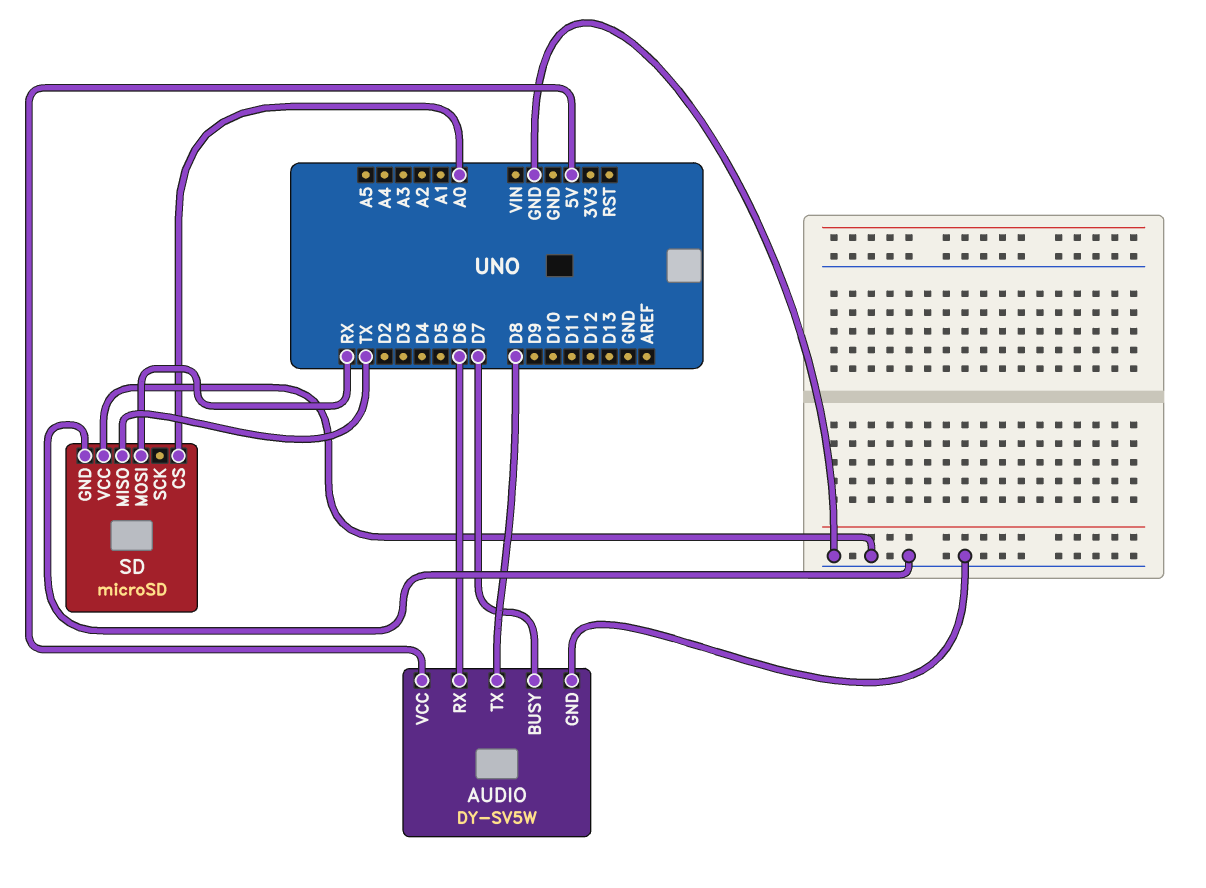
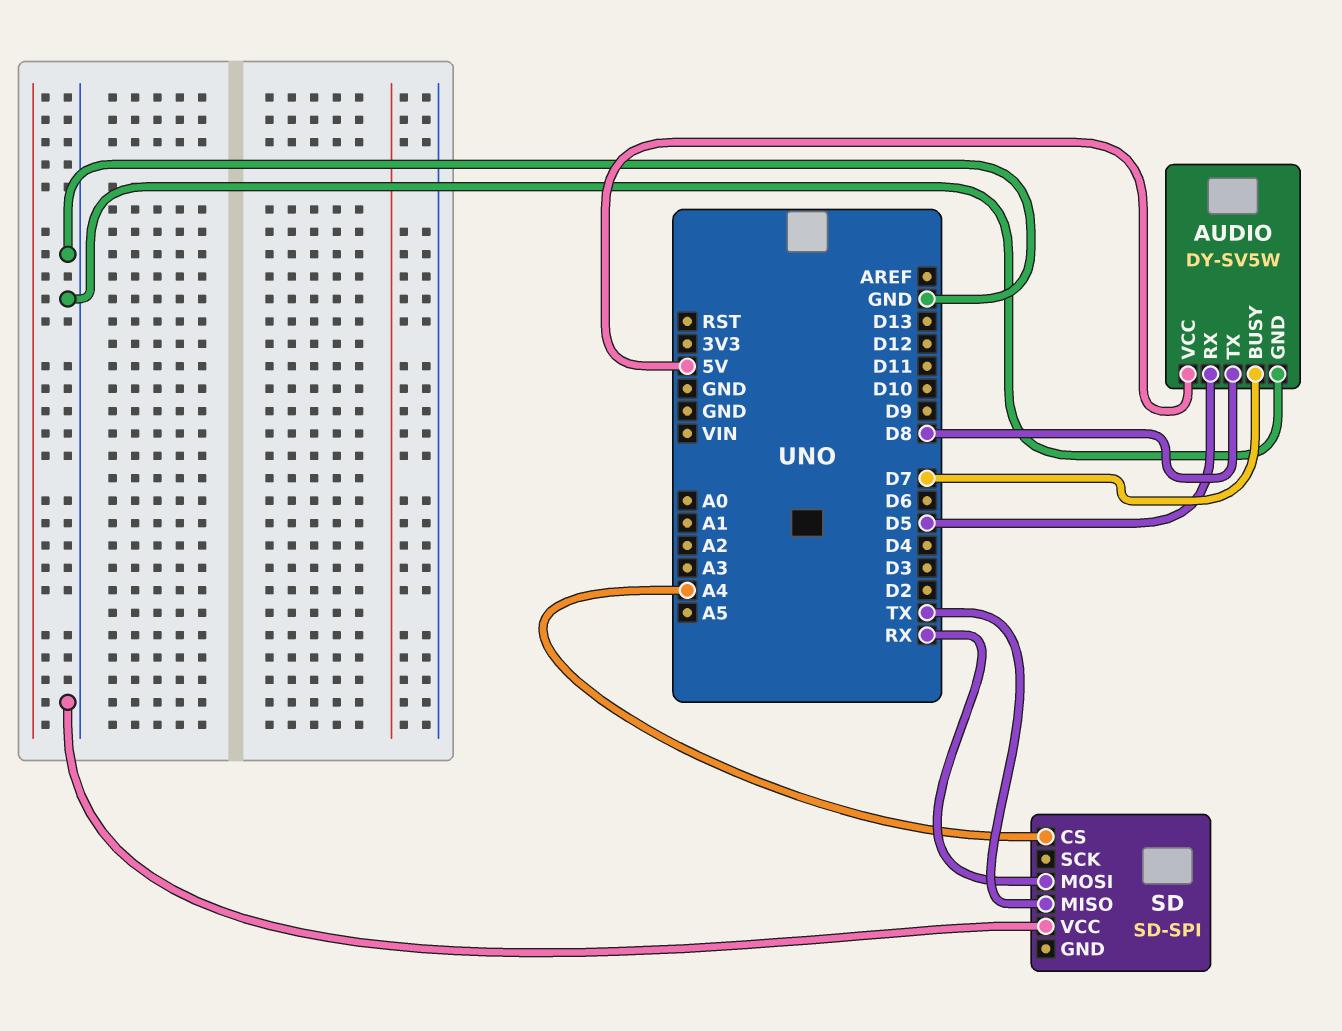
AUDIO pin RX: D6 -> D5
SD: microSD -> SD-SPI
SD pin CS: A0 -> A4
SD pin GND: GND -> none

